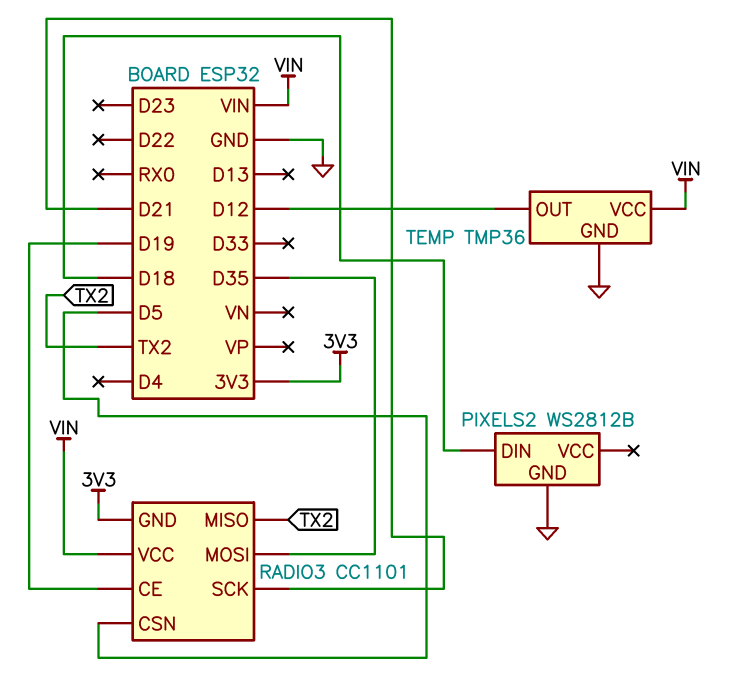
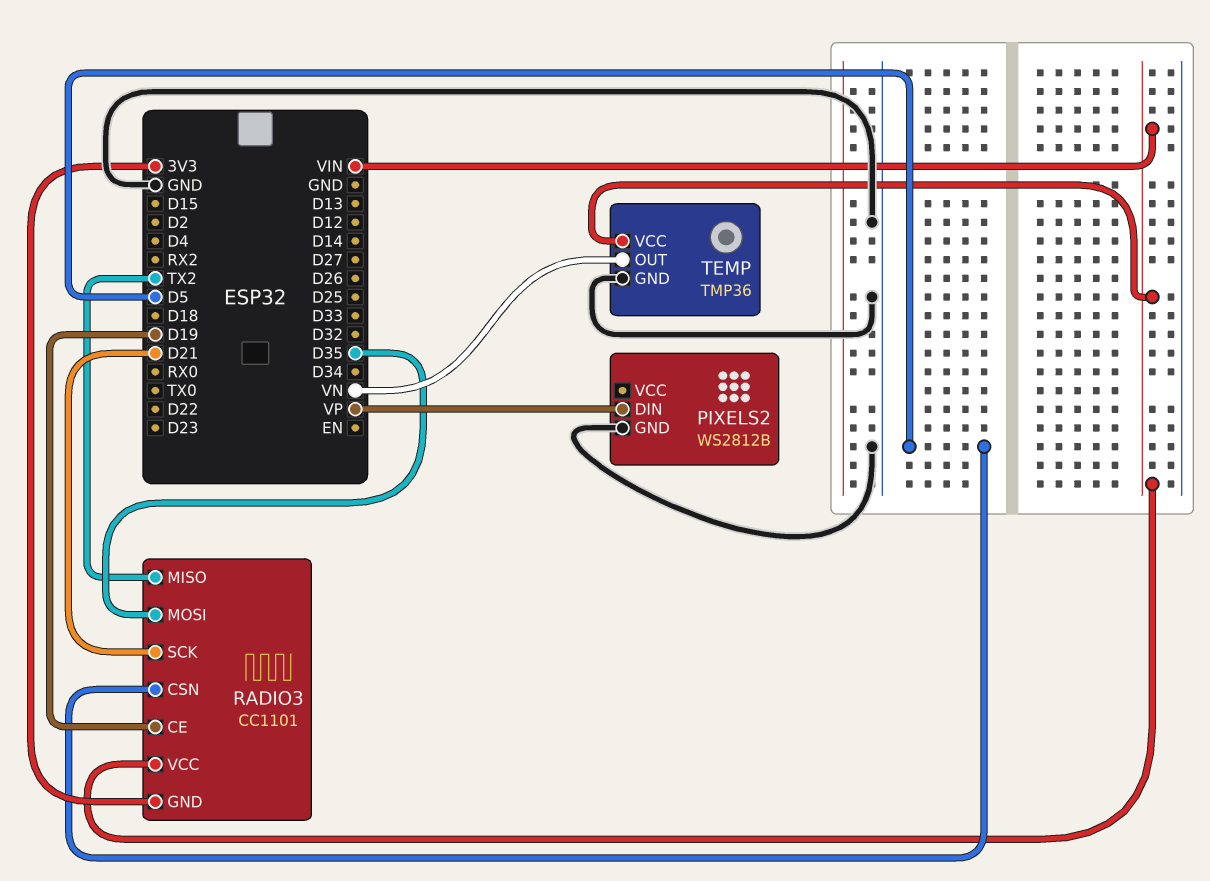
PIXELS2 pin DIN: D18 -> VP
TEMP pin OUT: D12 -> VN

